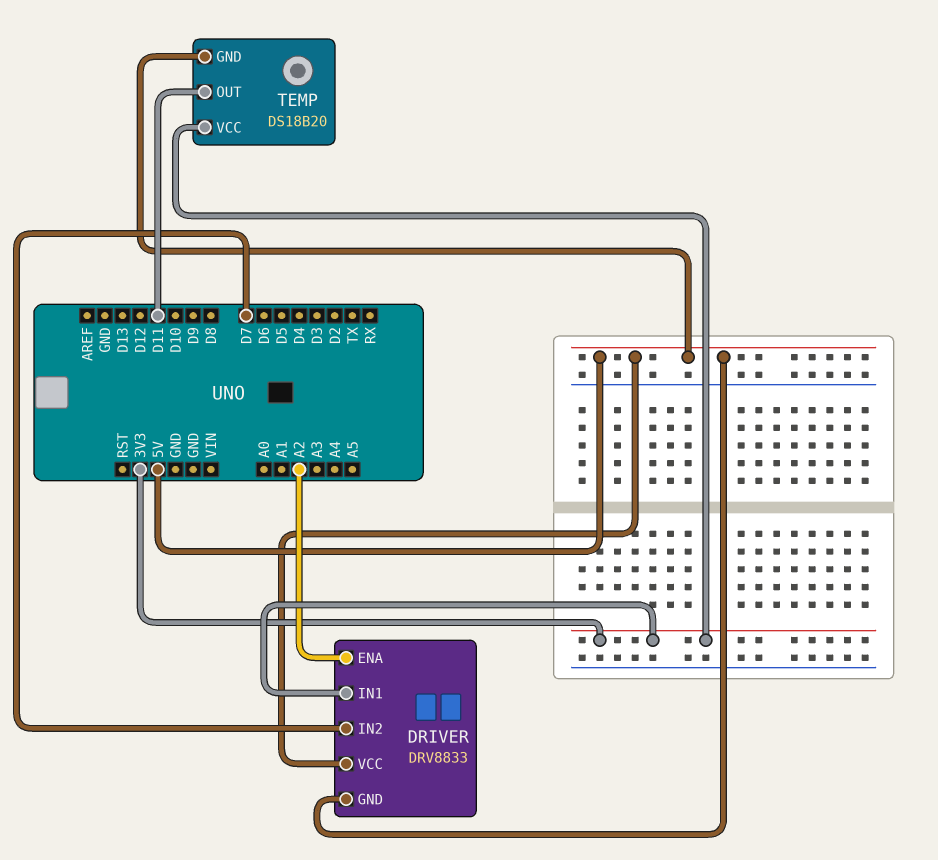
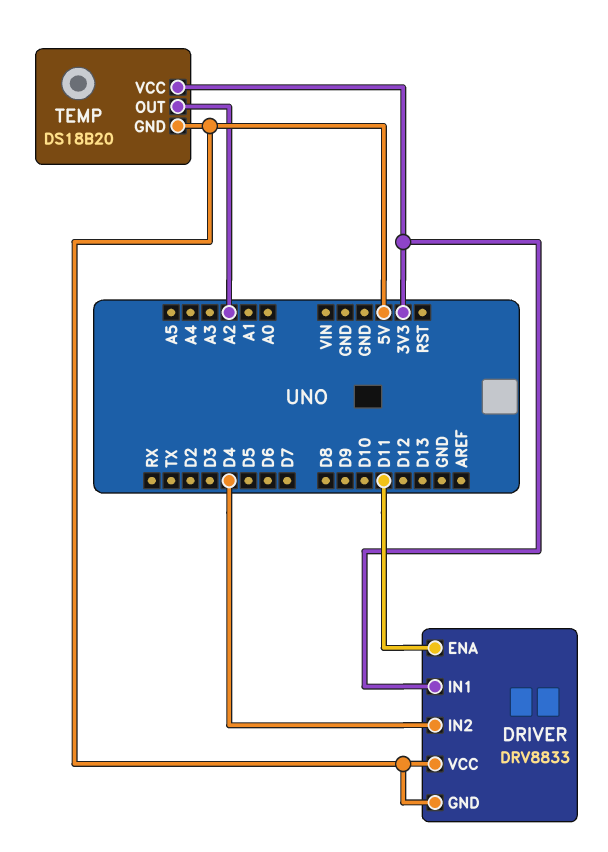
DRIVER pin ENA: A2 -> D11
DRIVER pin IN2: D7 -> D4
TEMP pin OUT: D11 -> A2

